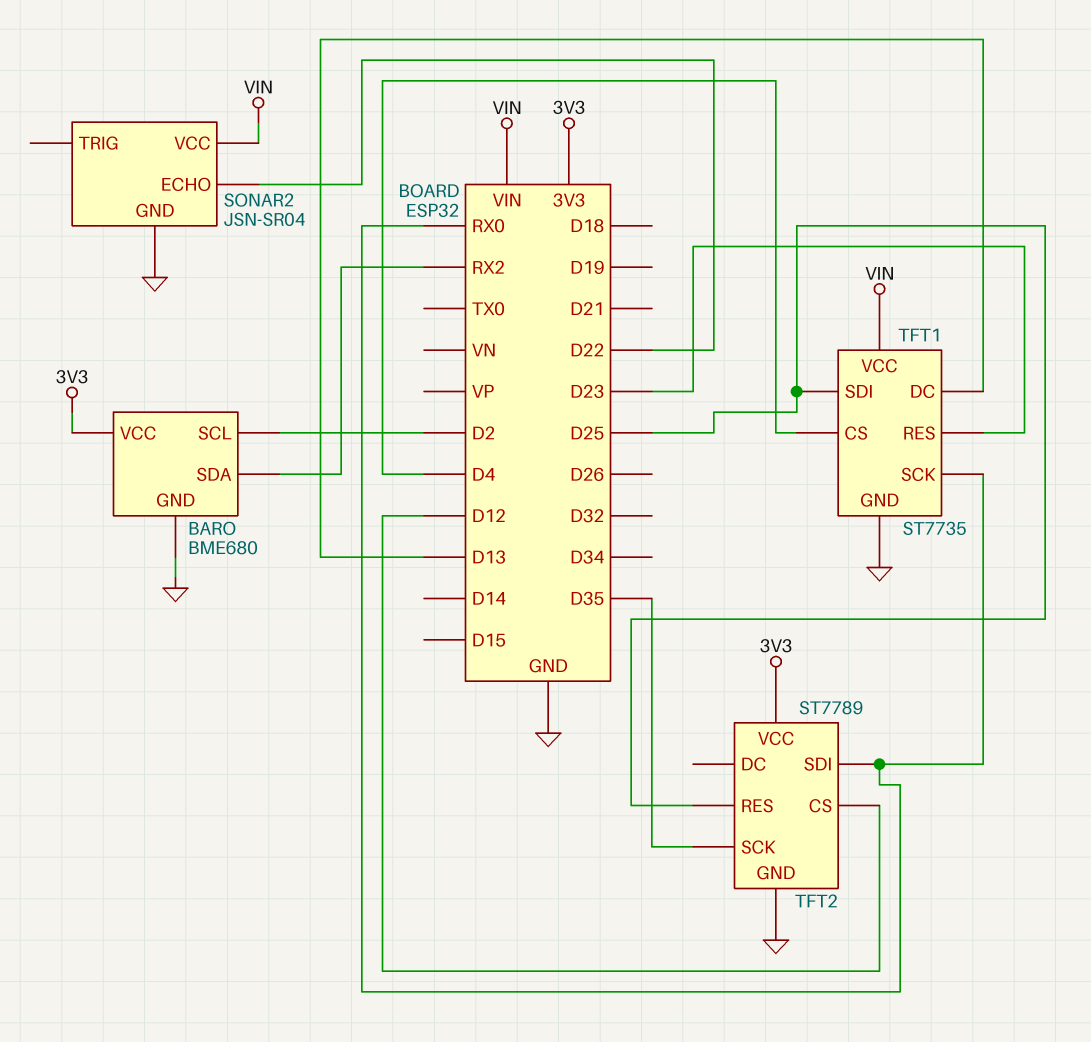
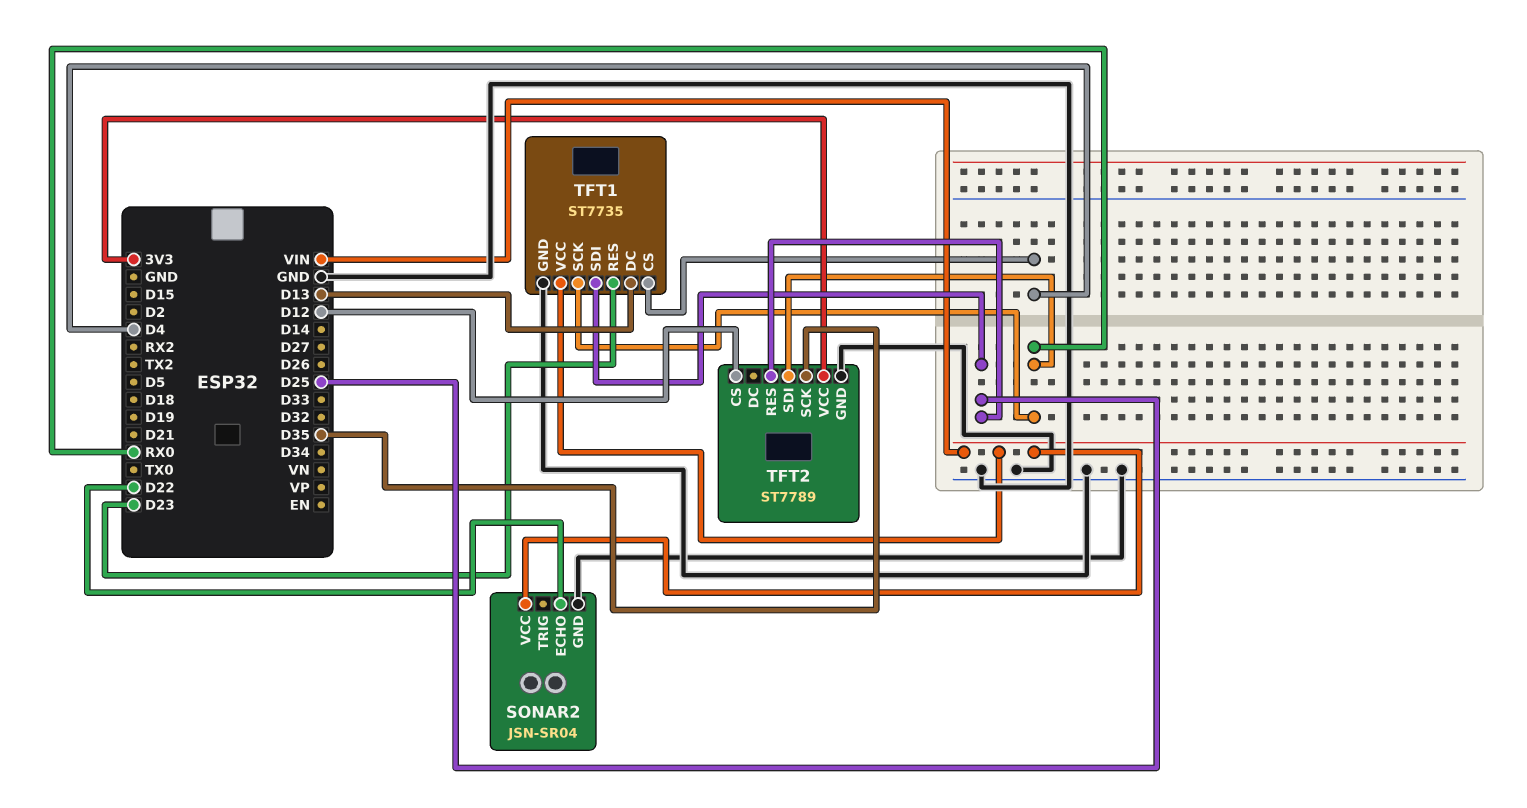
BARO: BME680 -> none
BARO pin GND: GND -> none
BARO pin SCL: D2 -> none
BARO pin SDA: RX2 -> none
BARO pin VCC: 3V3 -> none

